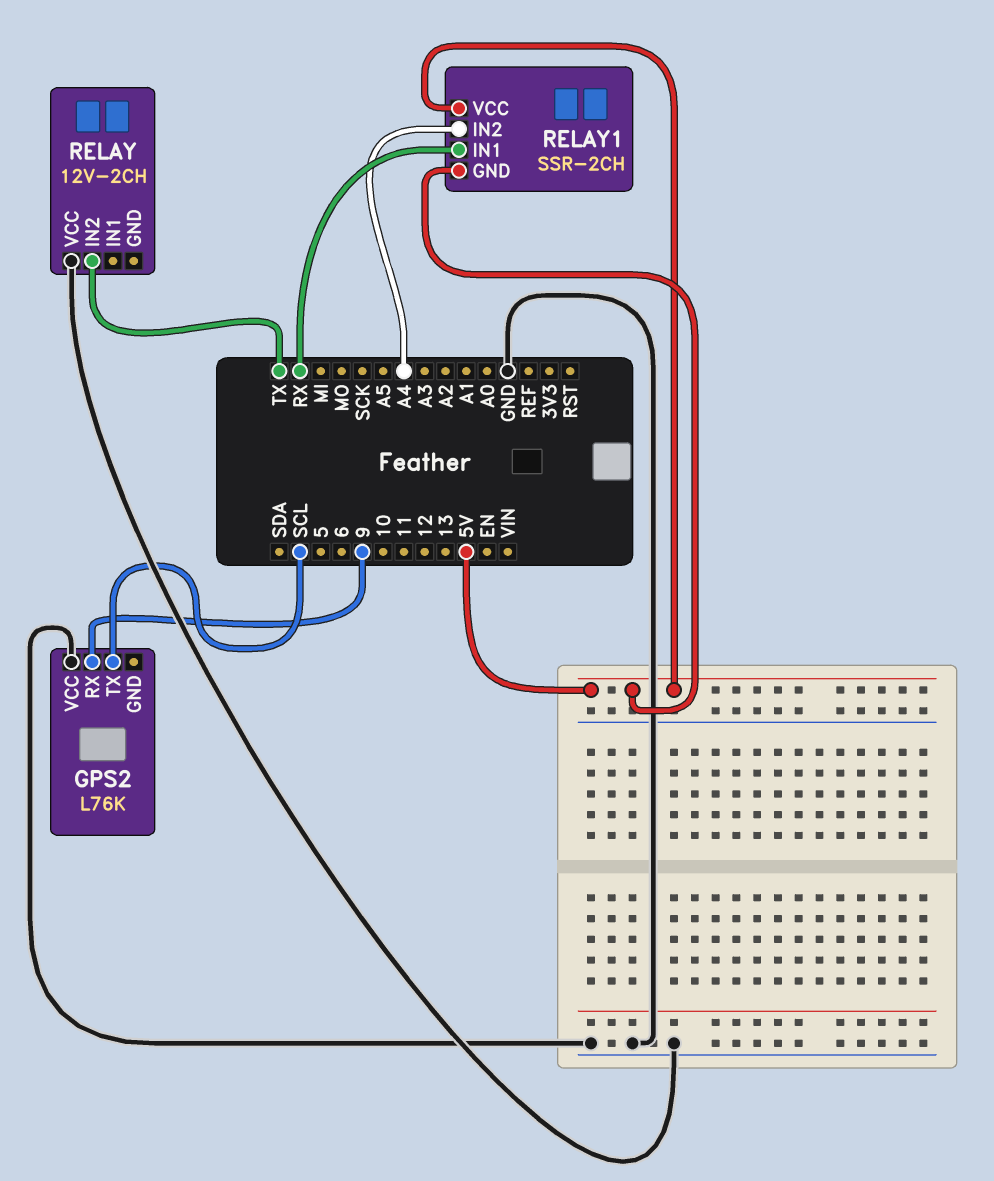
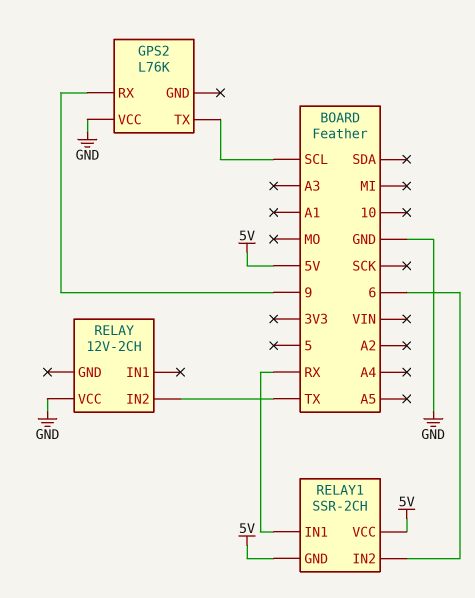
RELAY1 pin IN2: A4 -> 6

